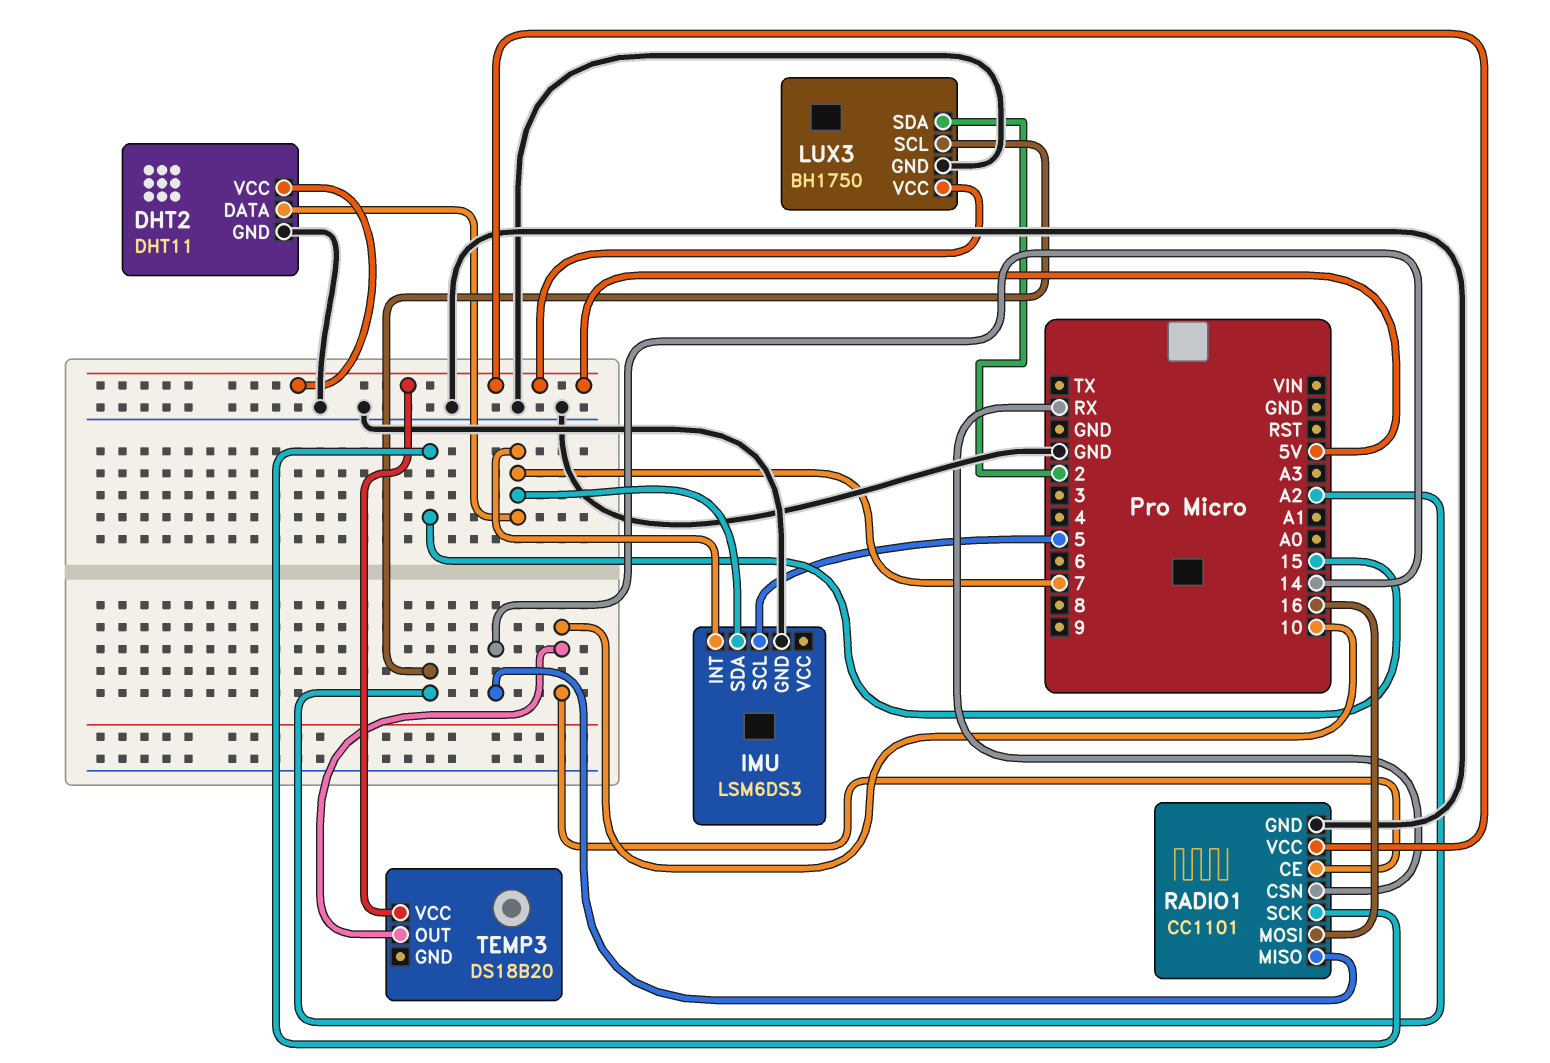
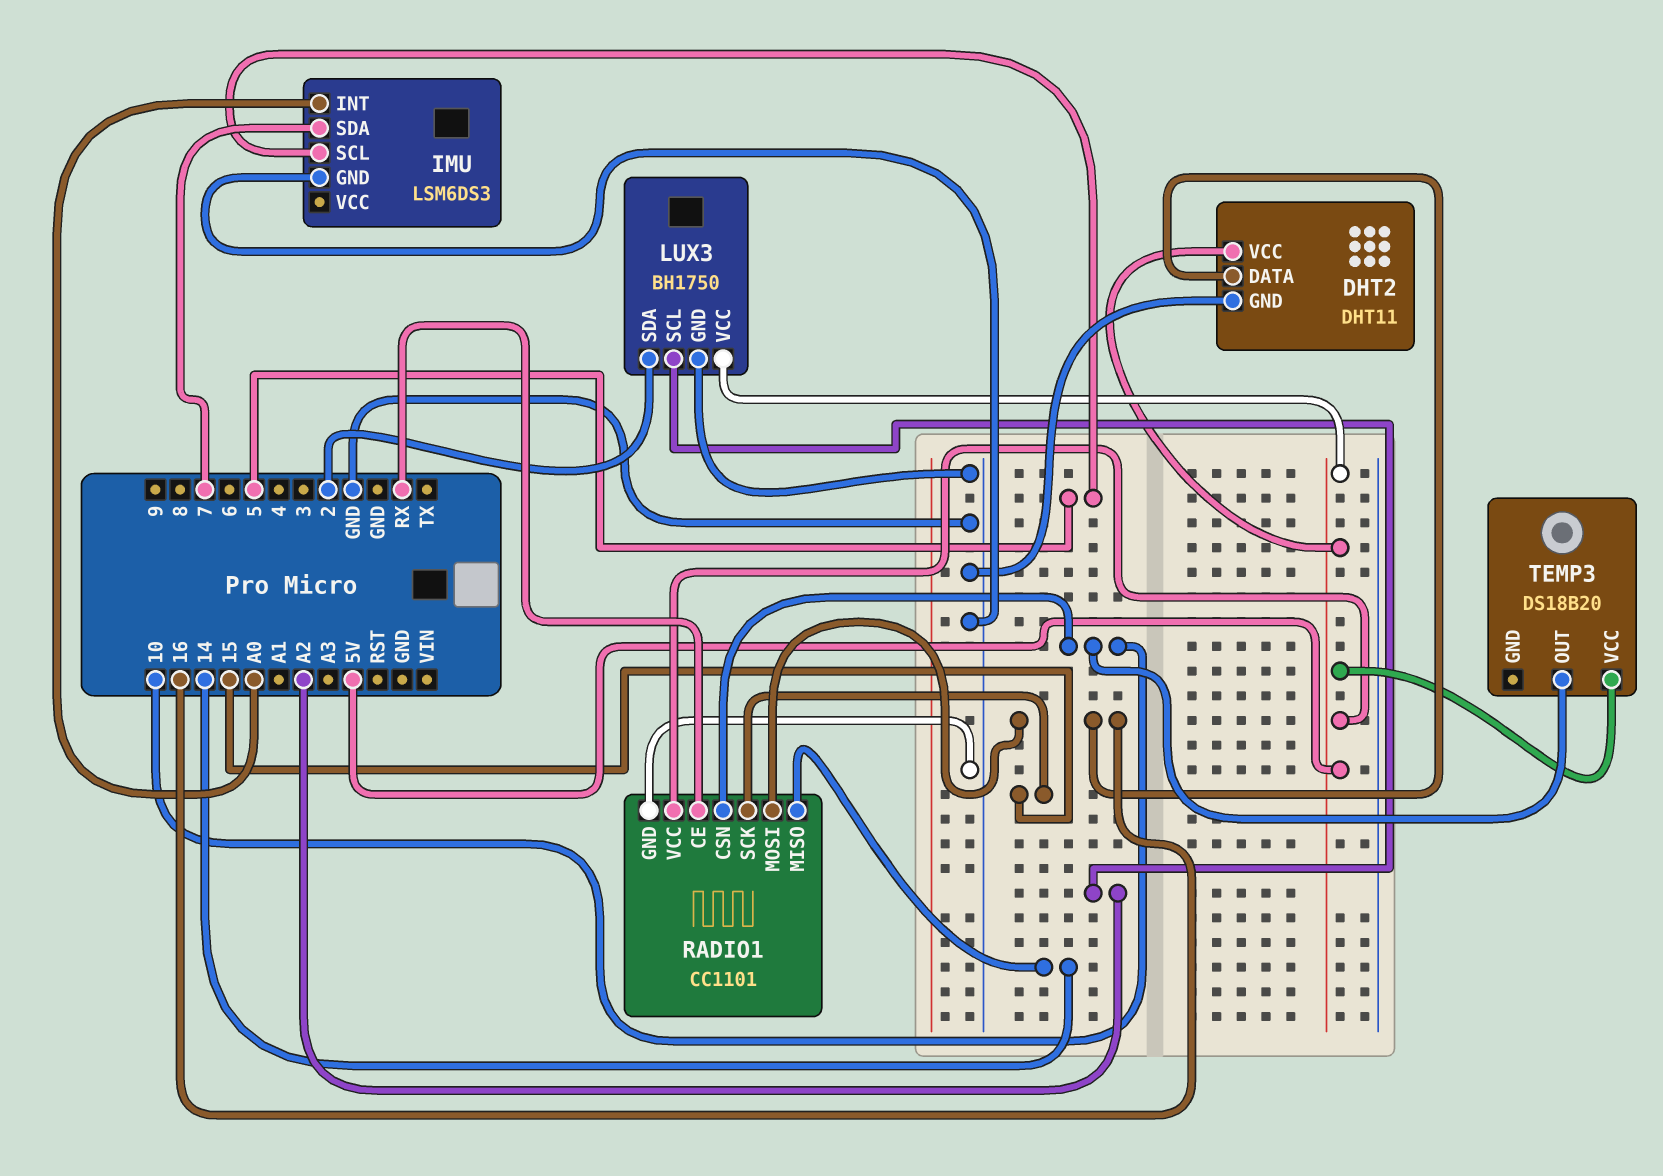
DHT2 pin DATA: 7 -> 16
IMU pin INT: 7 -> A0
RADIO1 pin CE: 10 -> RX
RADIO1 pin CSN: RX -> 10

